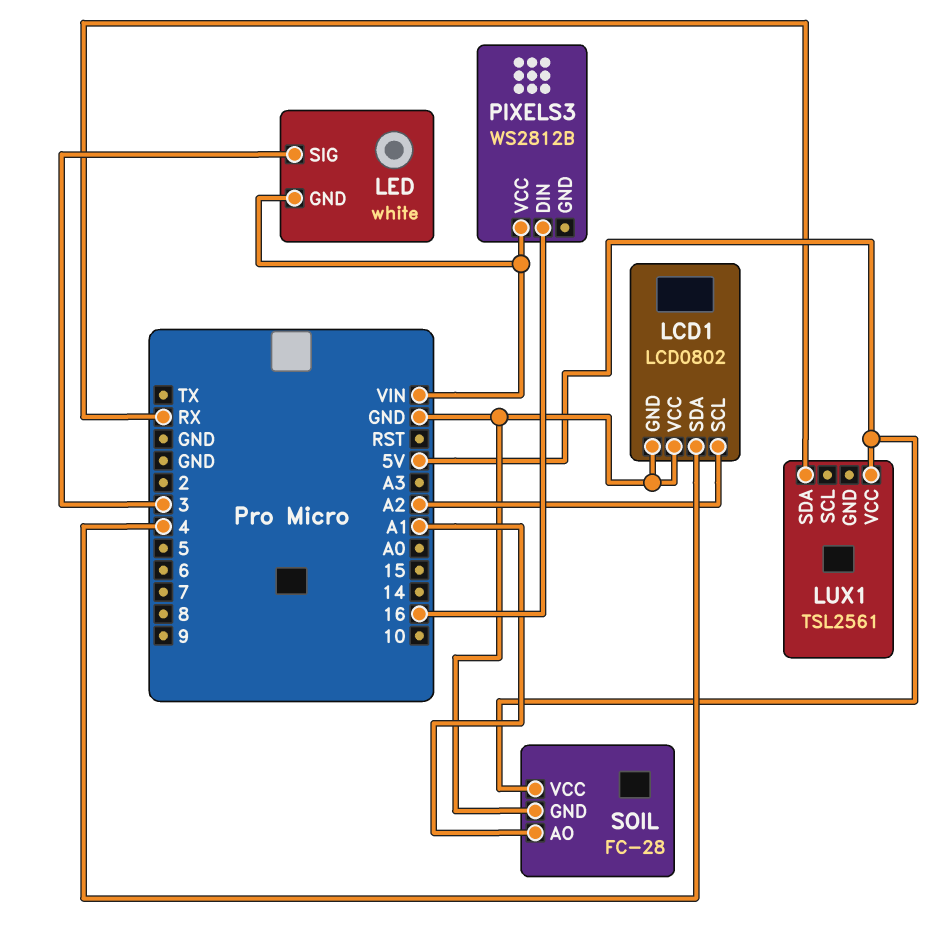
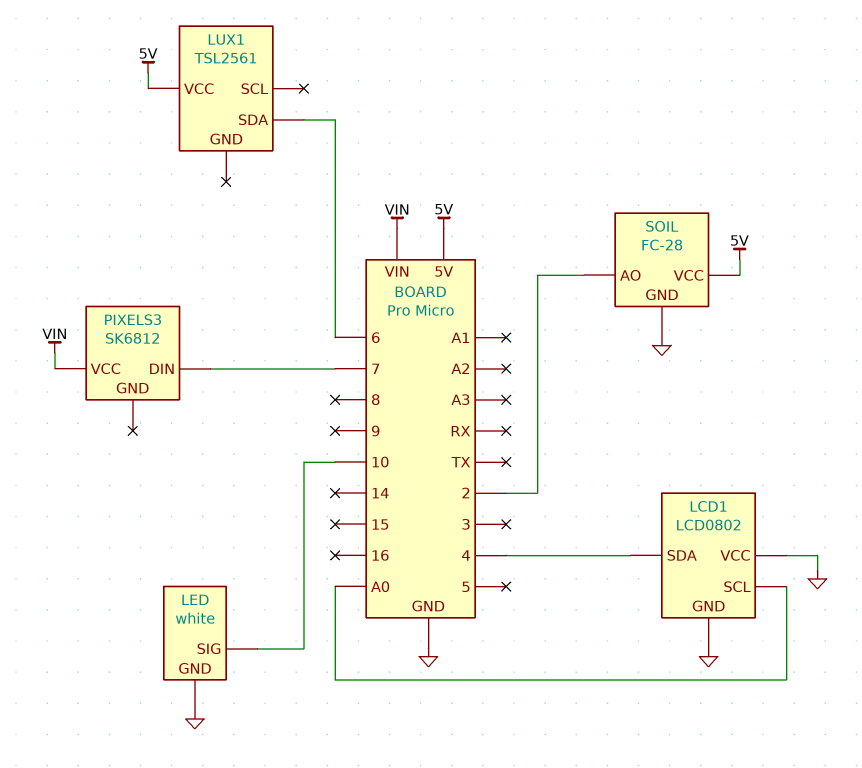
LCD1 pin SCL: A2 -> A0
LED pin GND: VIN -> GND
LED pin SIG: 3 -> 10
LUX1 pin SDA: RX -> 6
PIXELS3: WS2812B -> SK6812
PIXELS3 pin DIN: 16 -> 7
SOIL pin AO: A1 -> 2

